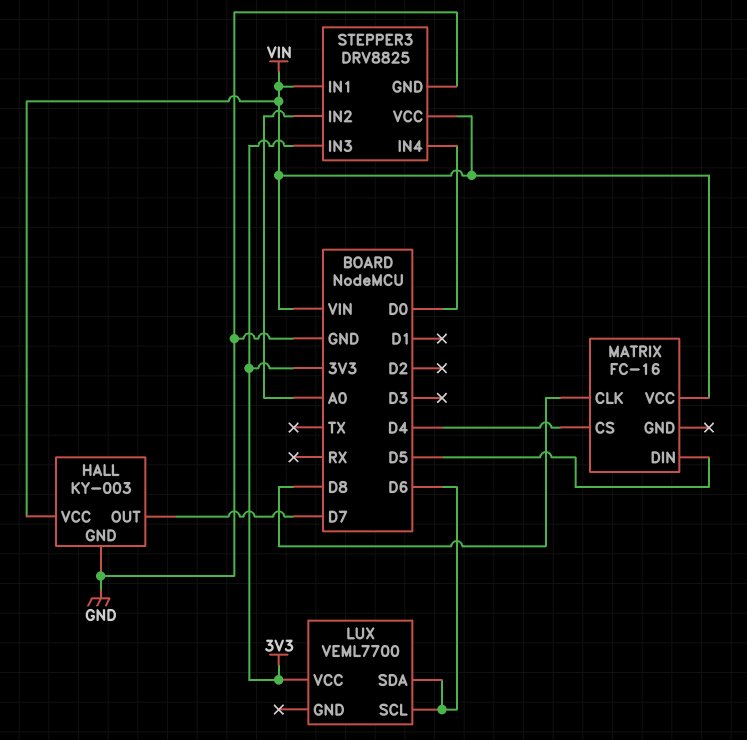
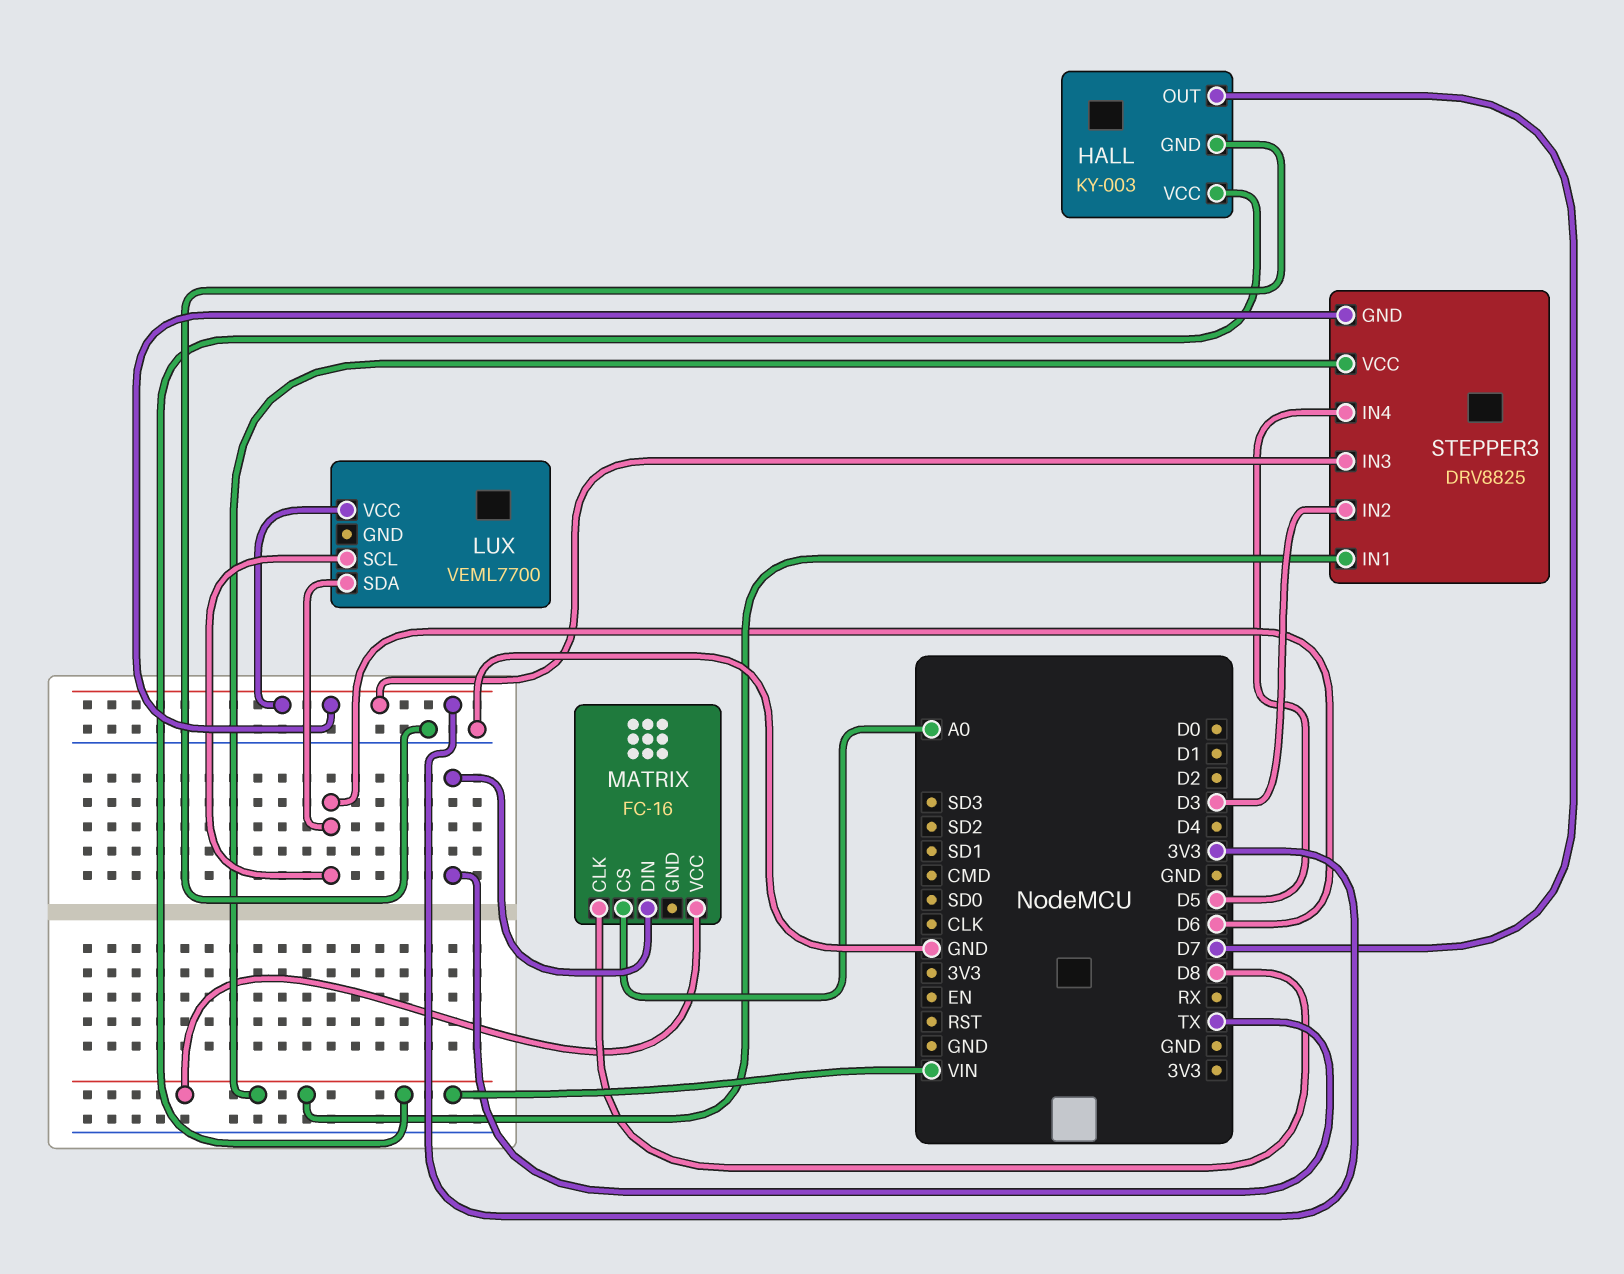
MATRIX pin CS: D4 -> A0
MATRIX pin DIN: D5 -> TX
STEPPER3 pin GND: GND -> 3V3
STEPPER3 pin IN2: A0 -> D3
STEPPER3 pin IN4: D0 -> D5

